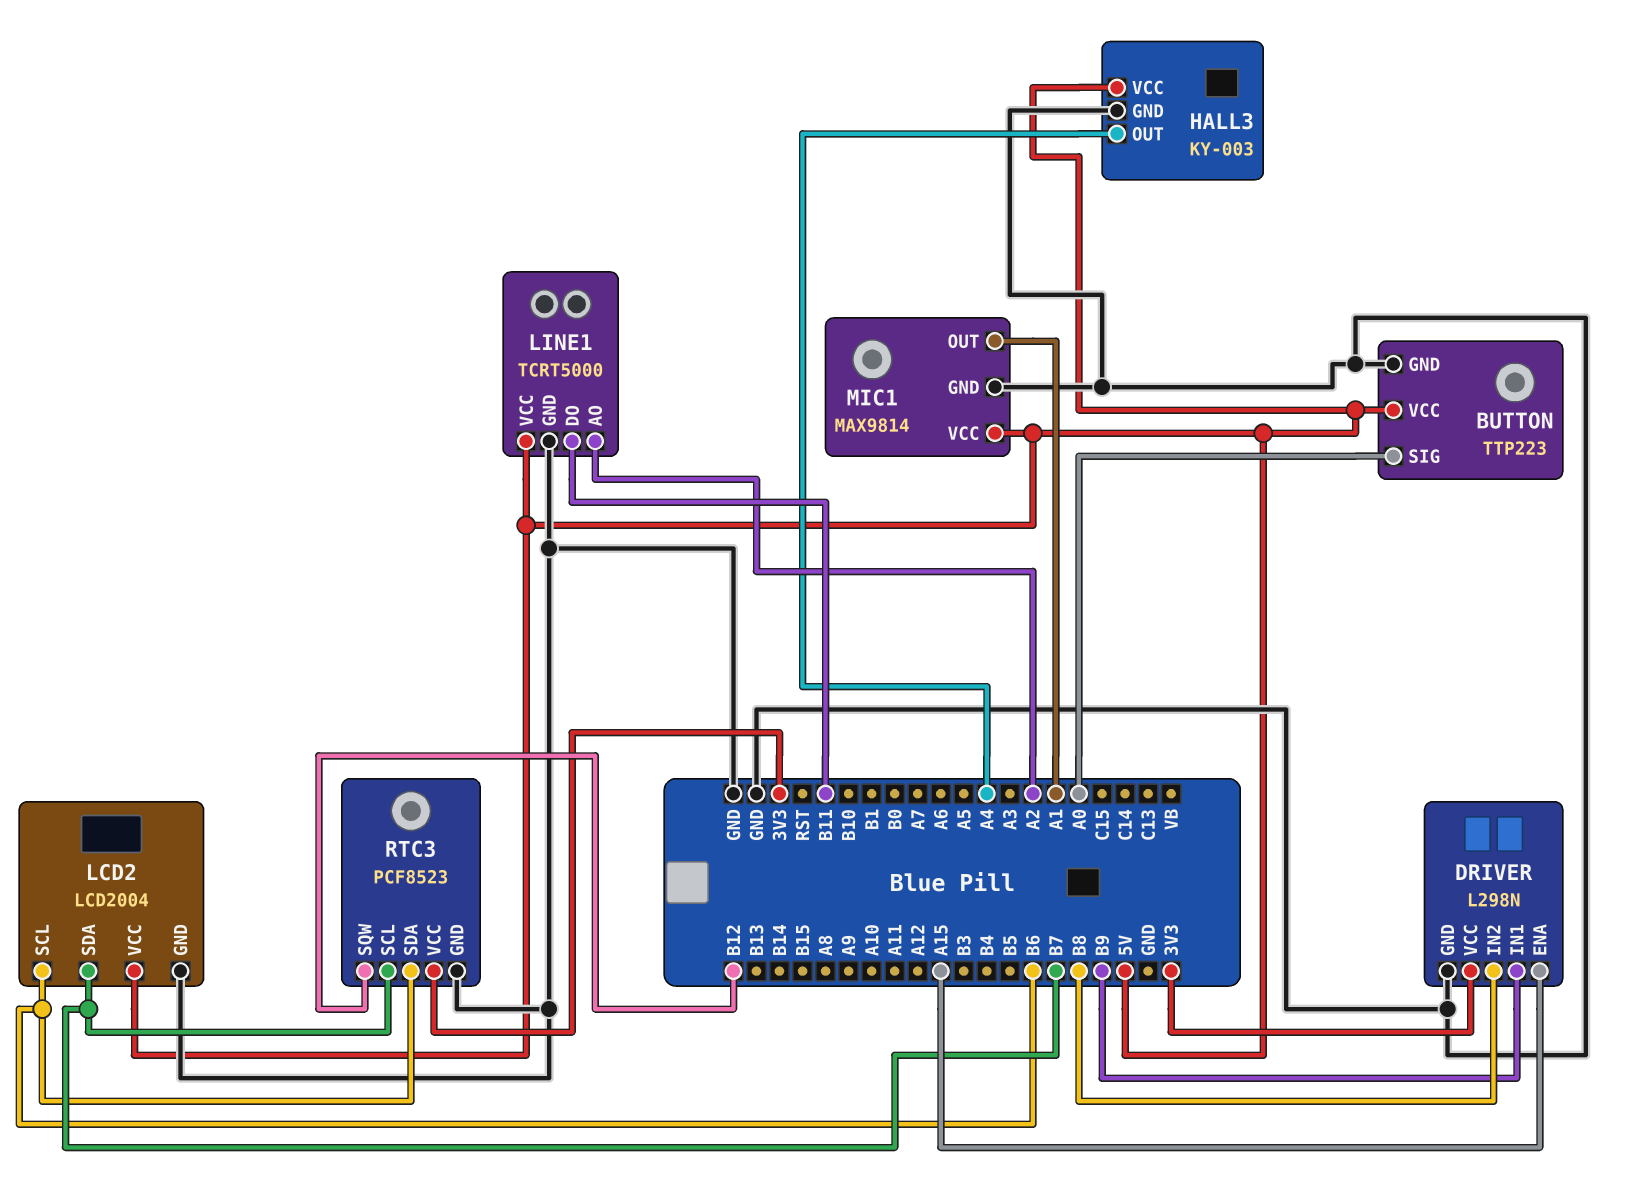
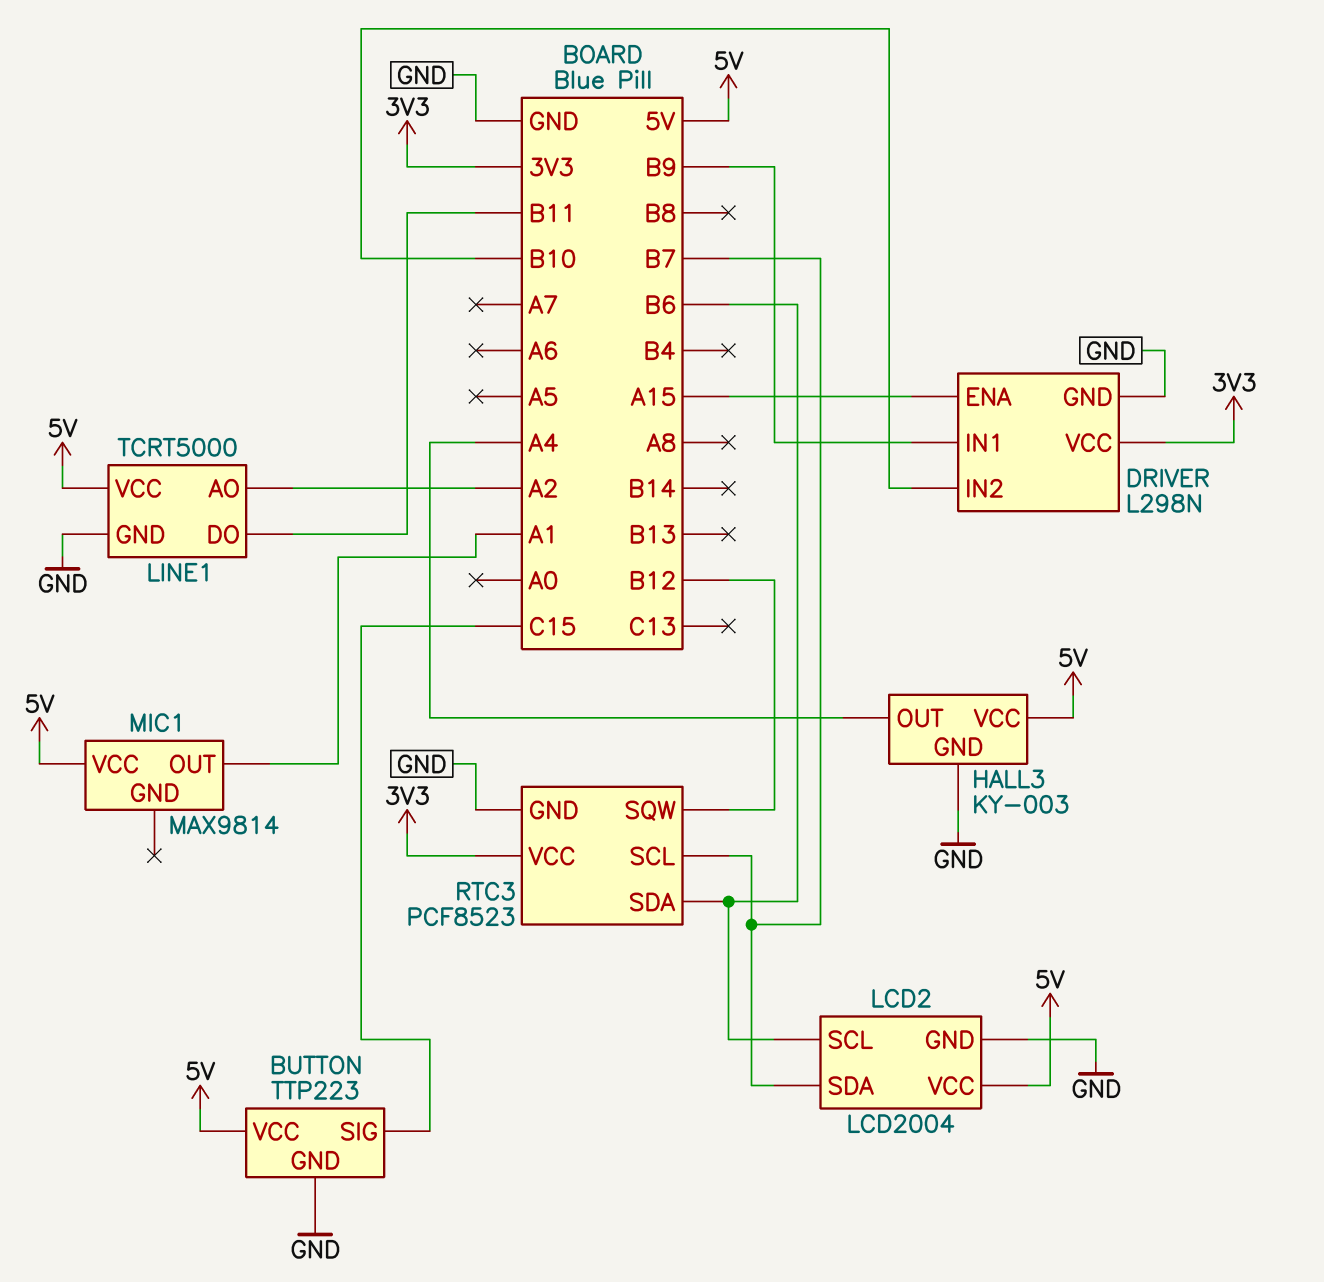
BUTTON pin SIG: A0 -> C15
DRIVER pin IN2: B8 -> B10
MIC1 pin GND: GND -> none

